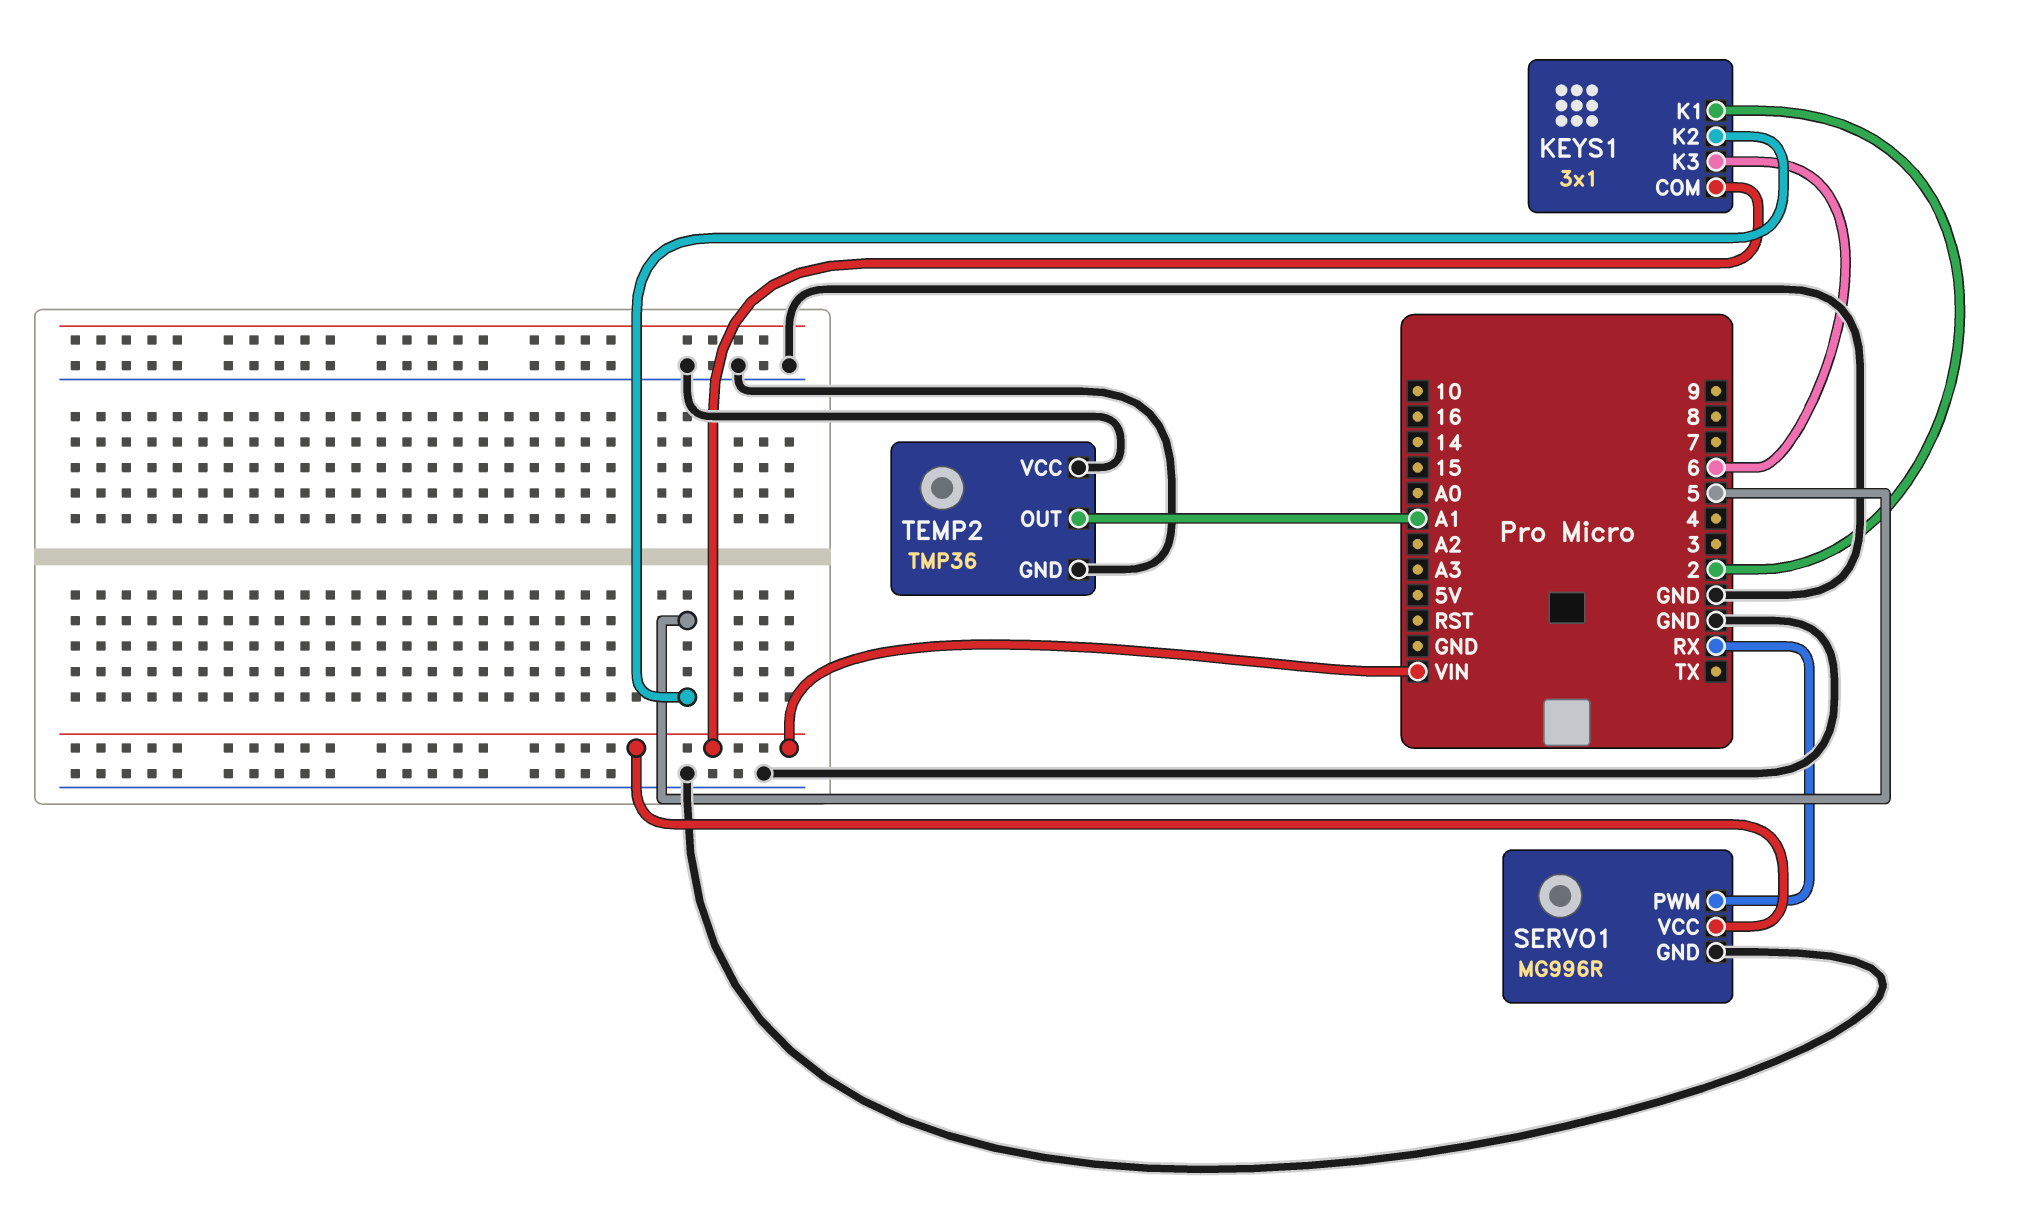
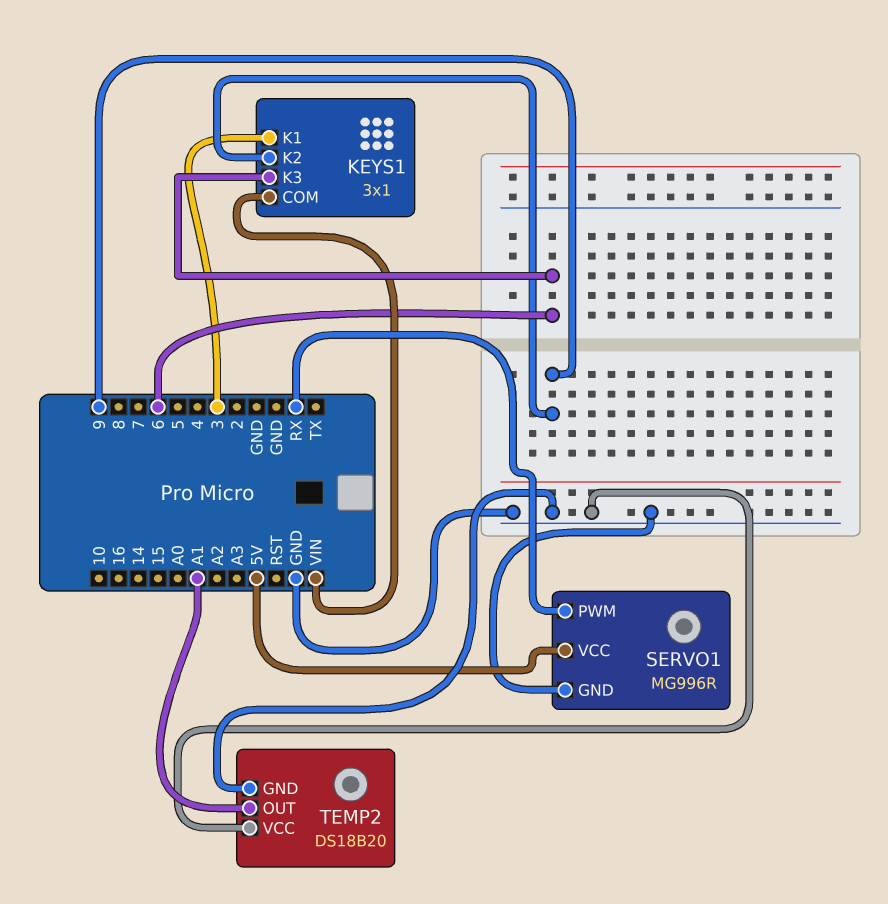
KEYS1 pin K1: 2 -> 3
KEYS1 pin K2: 5 -> 9
SERVO1 pin VCC: VIN -> 5V
TEMP2: TMP36 -> DS18B20

